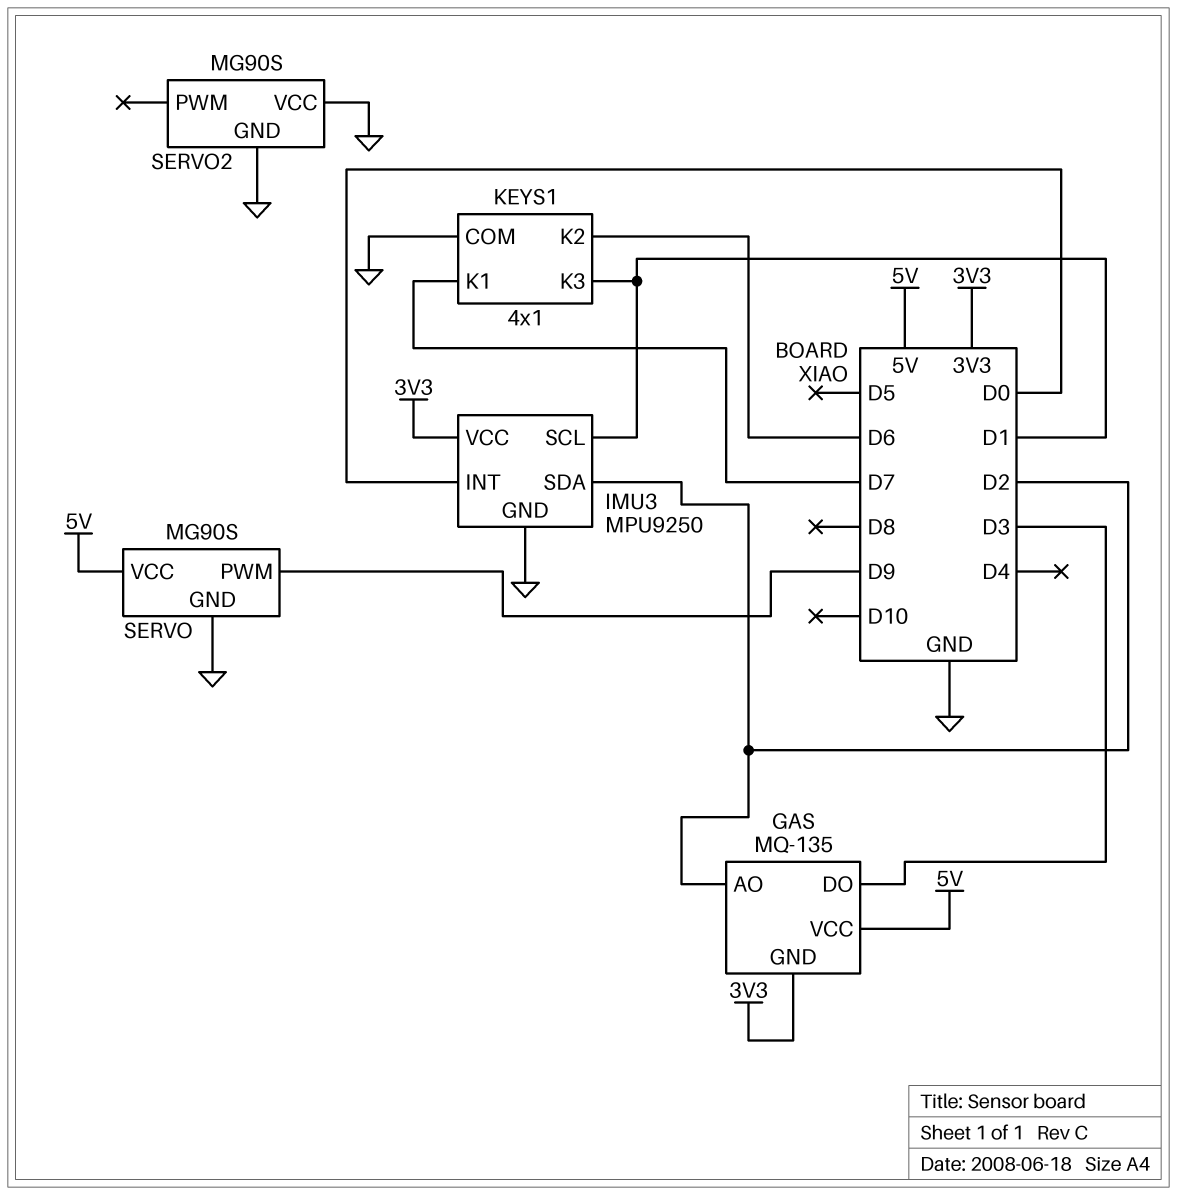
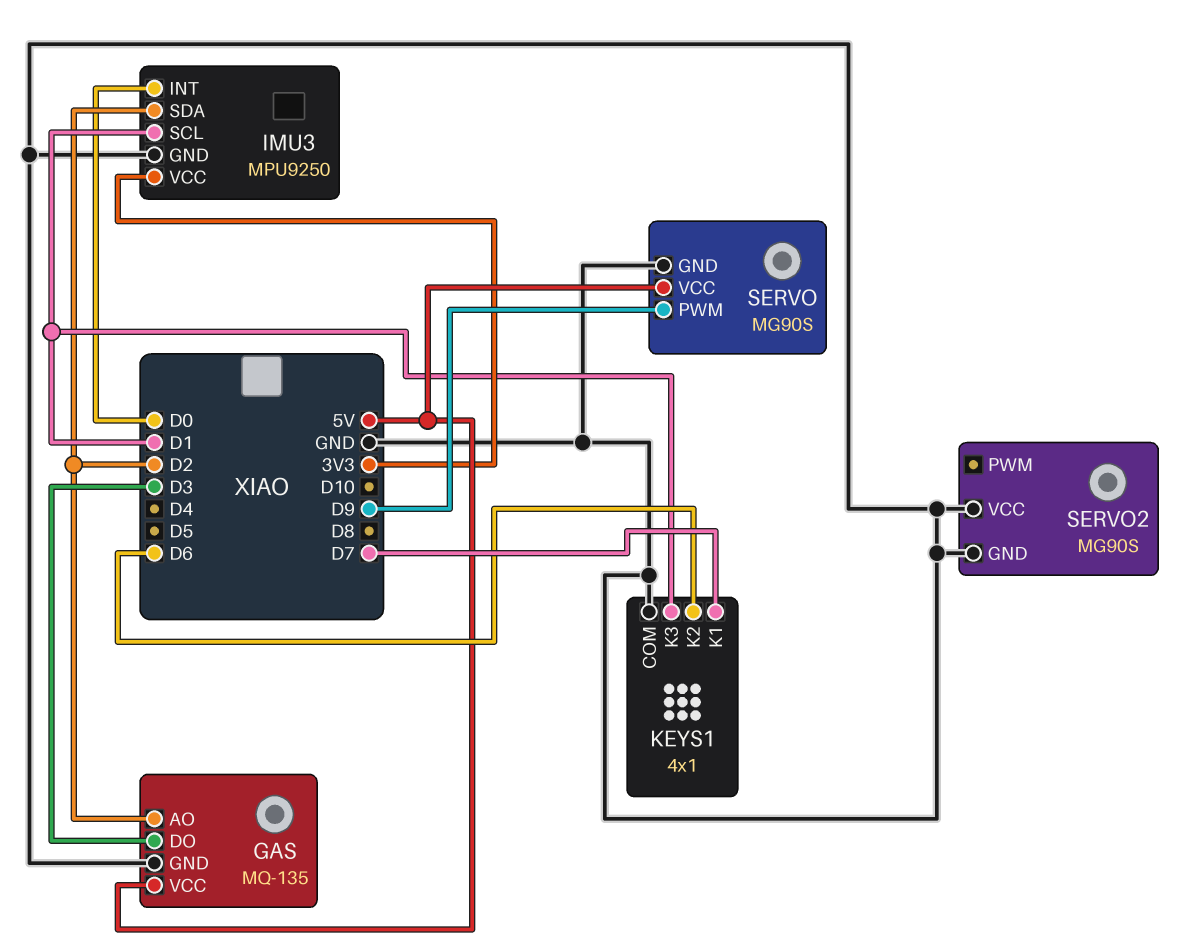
GAS pin GND: 3V3 -> GND

